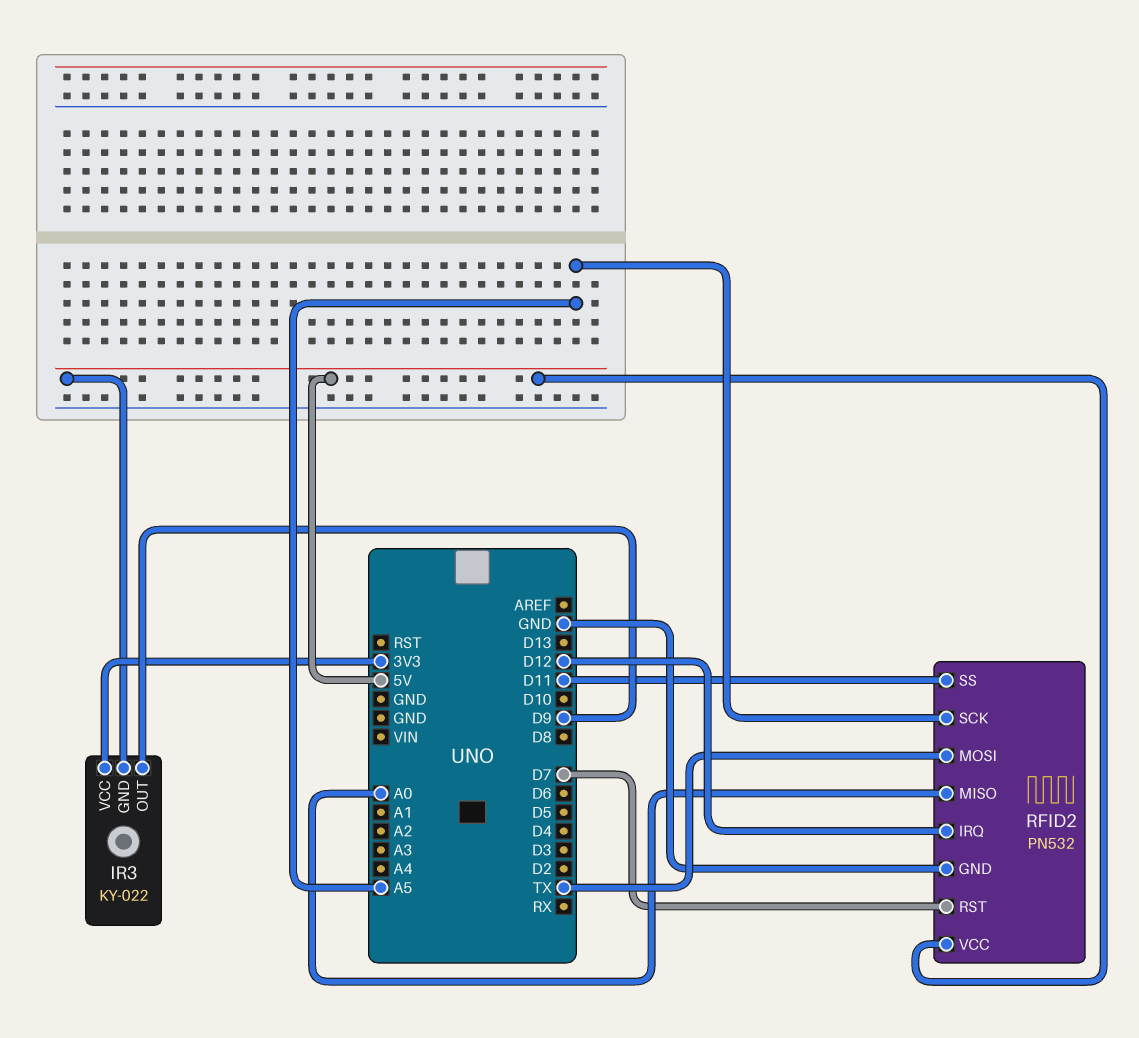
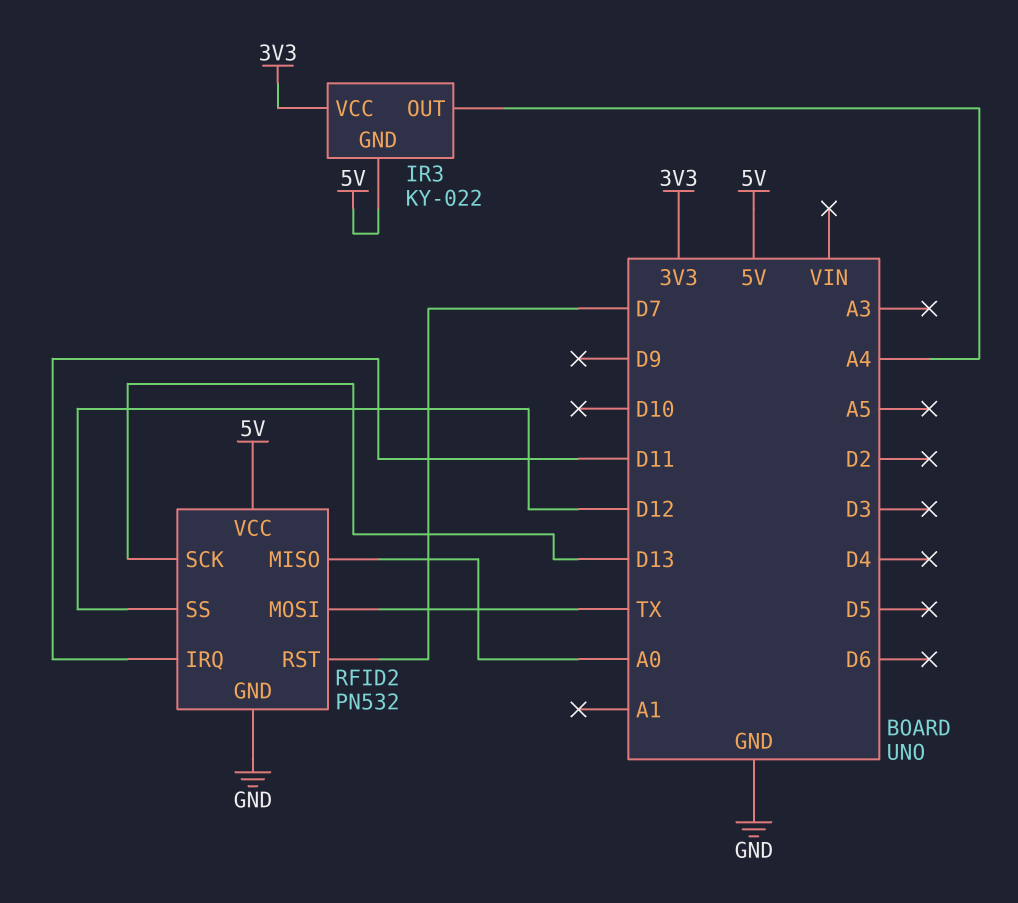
IR3 pin OUT: D9 -> A4
RFID2 pin IRQ: D12 -> D11
RFID2 pin SCK: A5 -> D13
RFID2 pin SS: D11 -> D12

